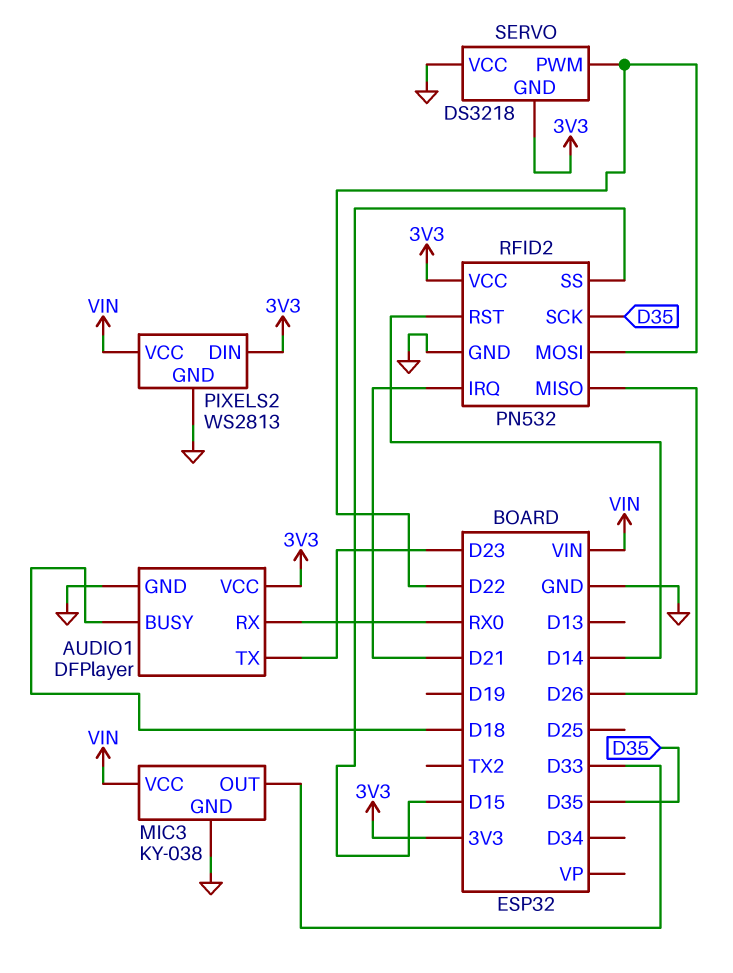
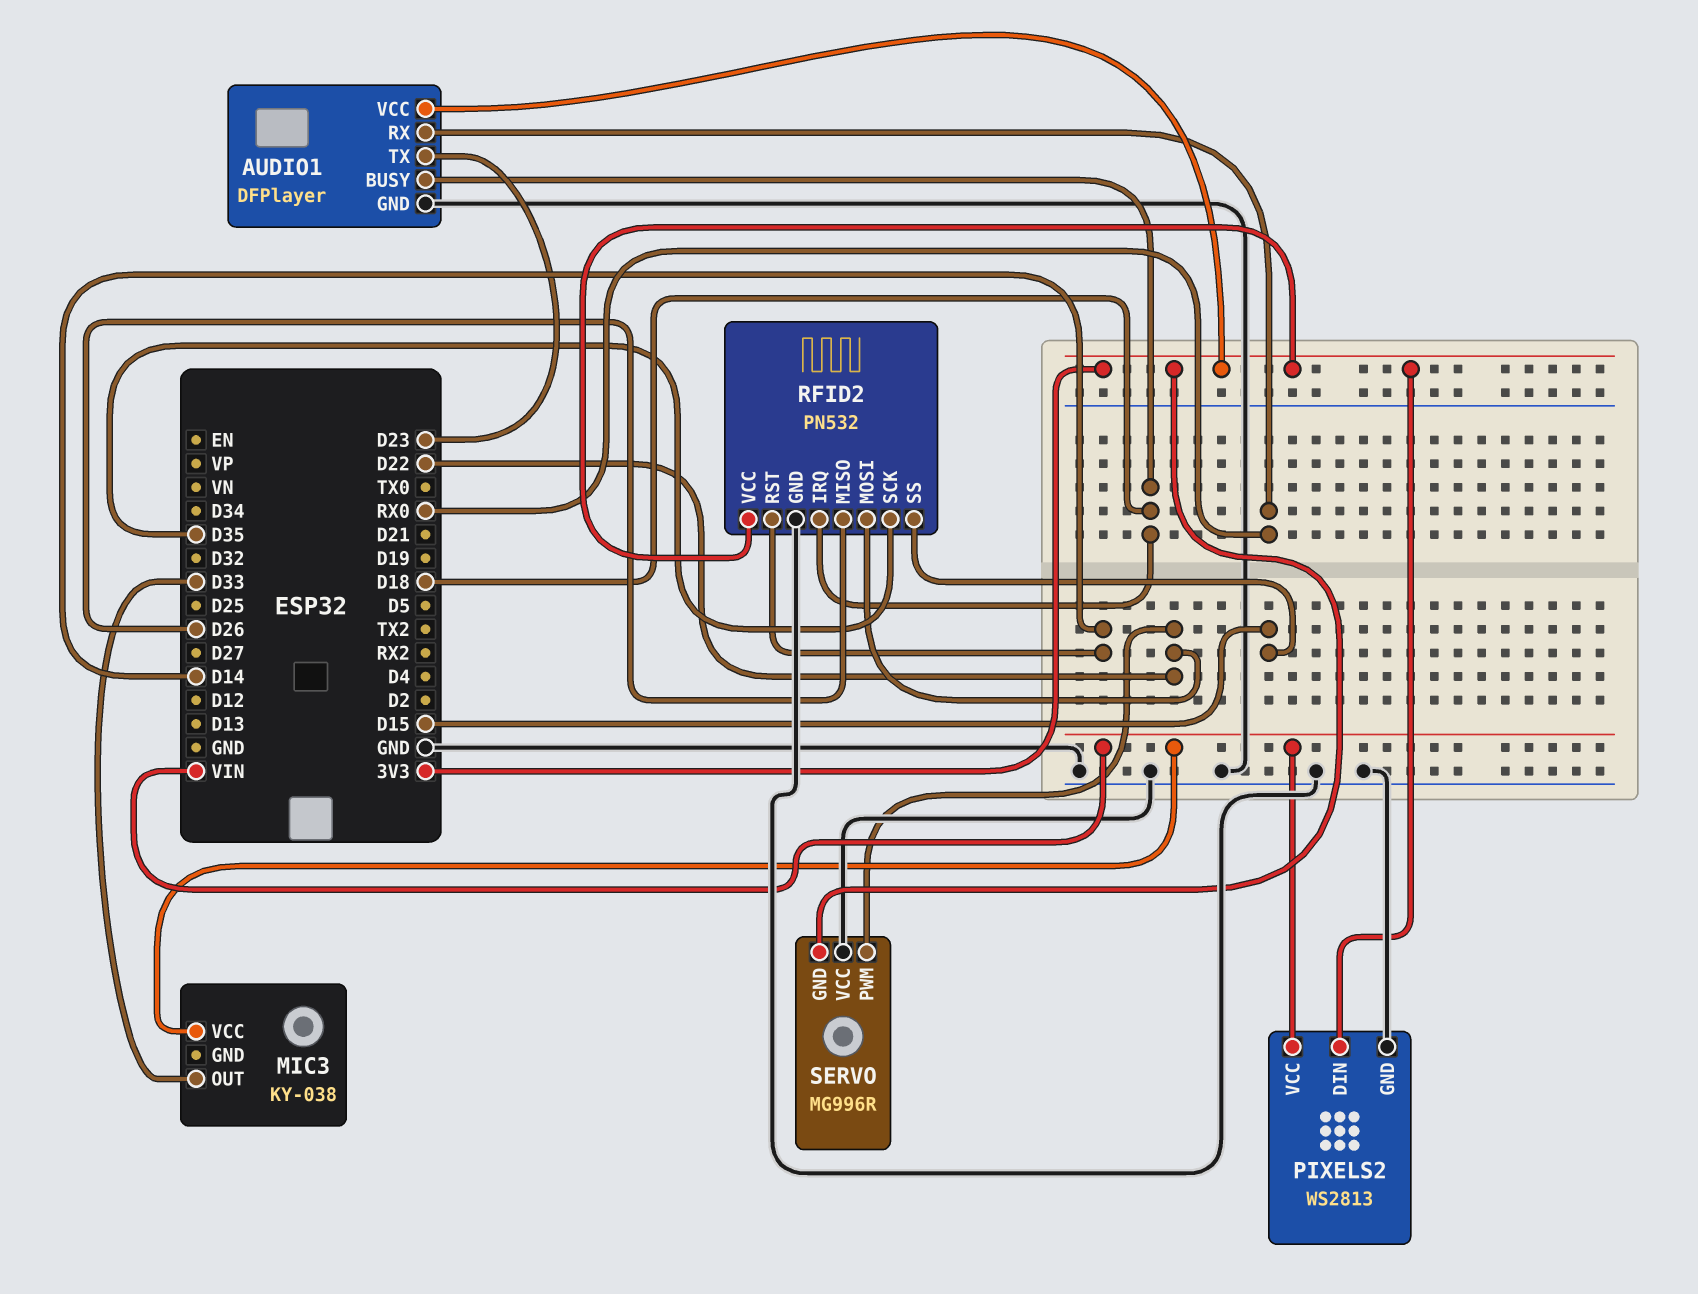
MIC3 pin GND: GND -> none
RFID2 pin IRQ: D21 -> D18
SERVO: DS3218 -> MG996R

